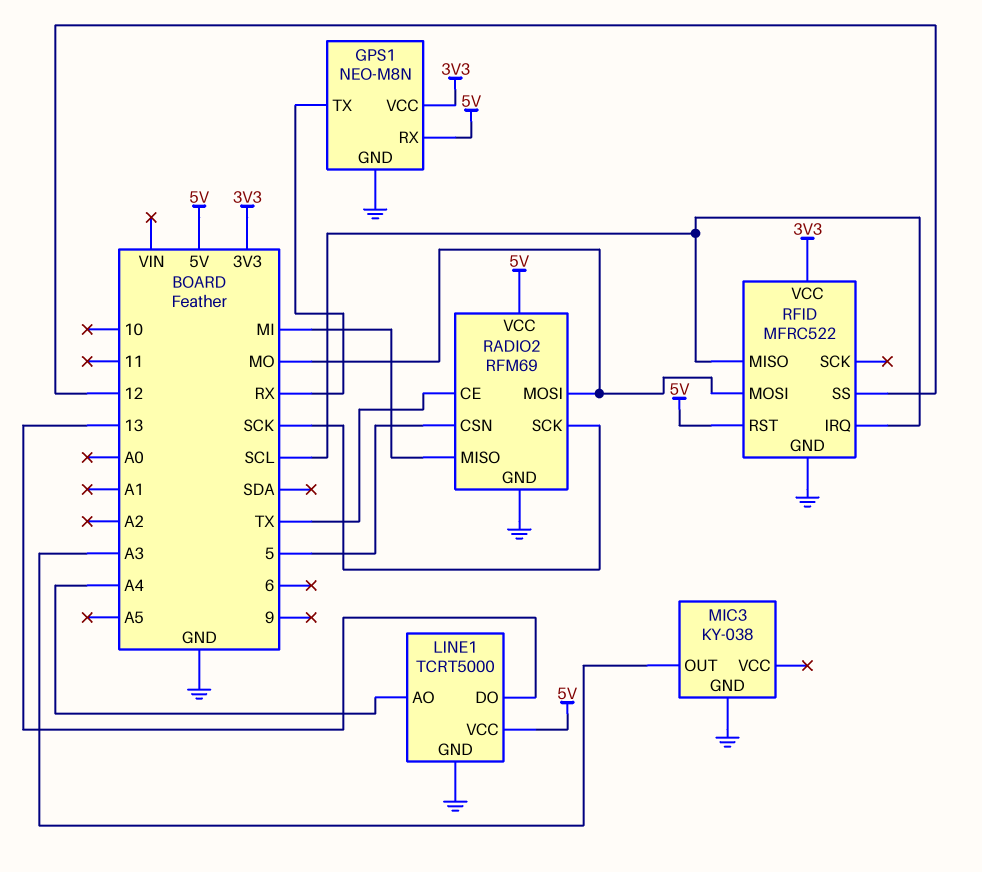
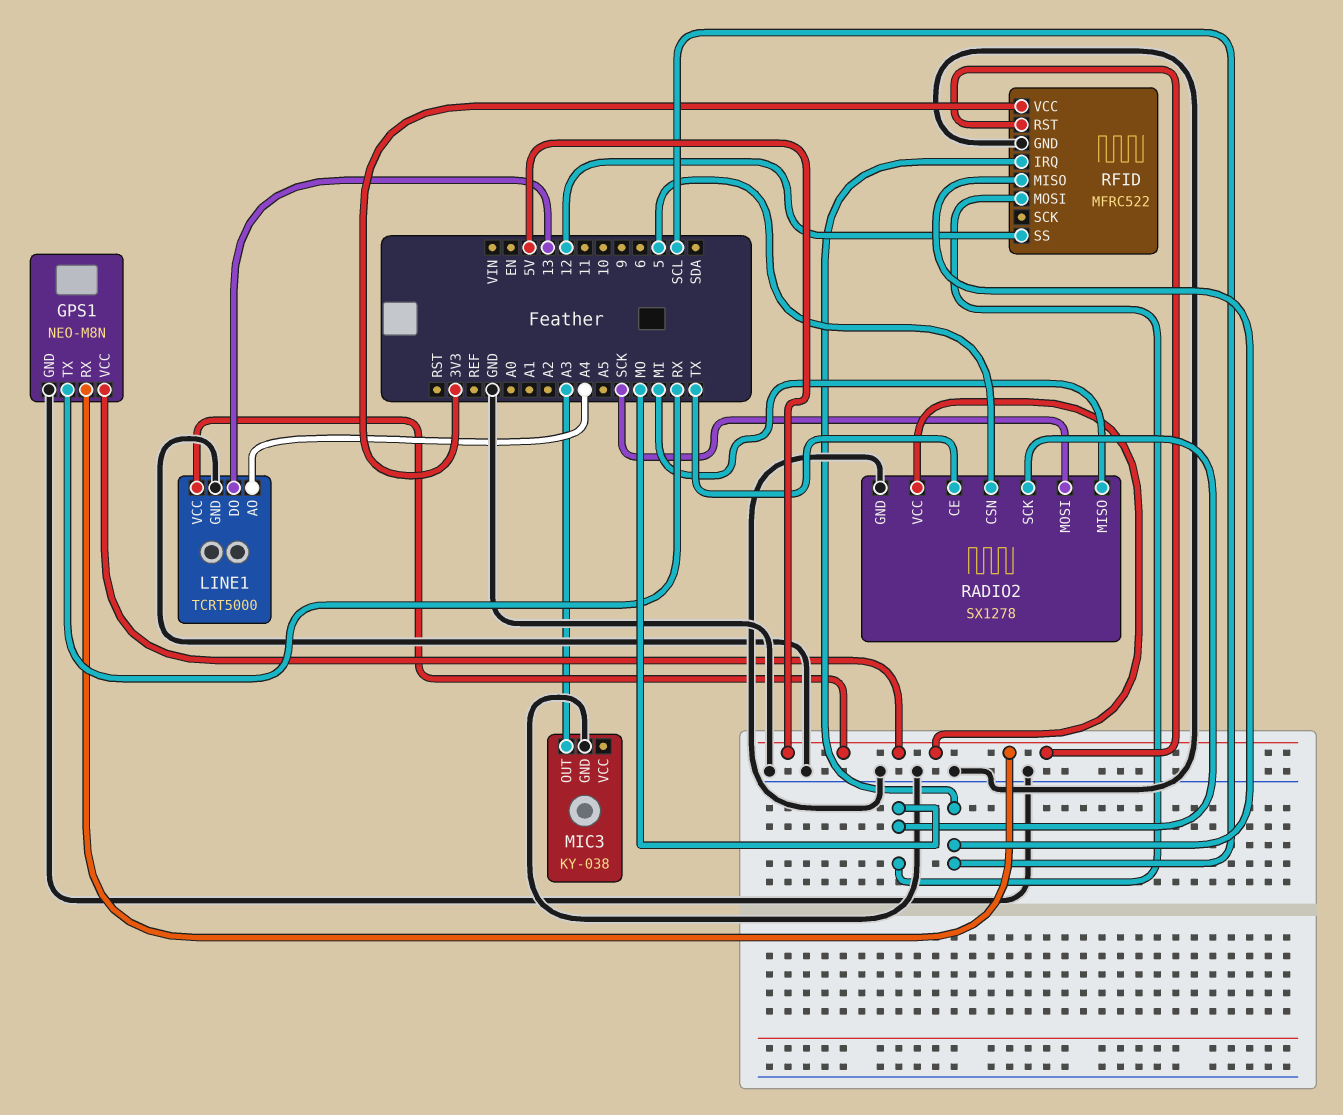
GPS1 pin VCC: 3V3 -> 5V
RADIO2: RFM69 -> SX1278
RADIO2 pin MOSI: MO -> SCK
RADIO2 pin SCK: SCK -> MO

